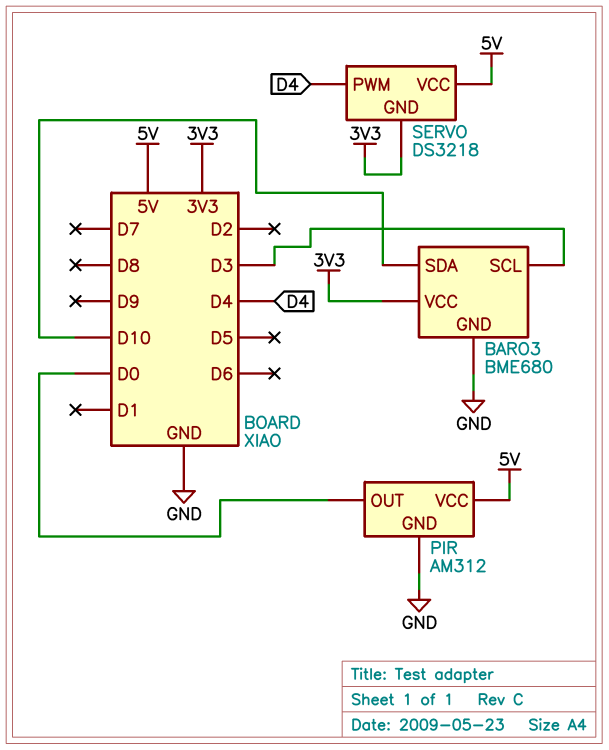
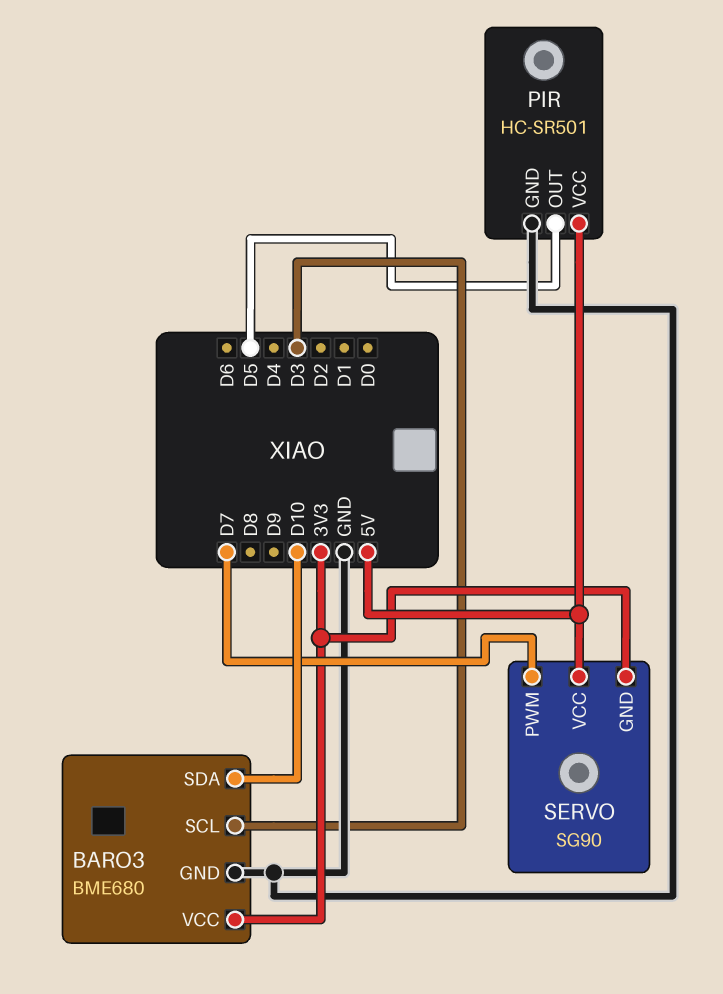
PIR: AM312 -> HC-SR501
PIR pin OUT: D0 -> D5
SERVO: DS3218 -> SG90
SERVO pin PWM: D4 -> D7

